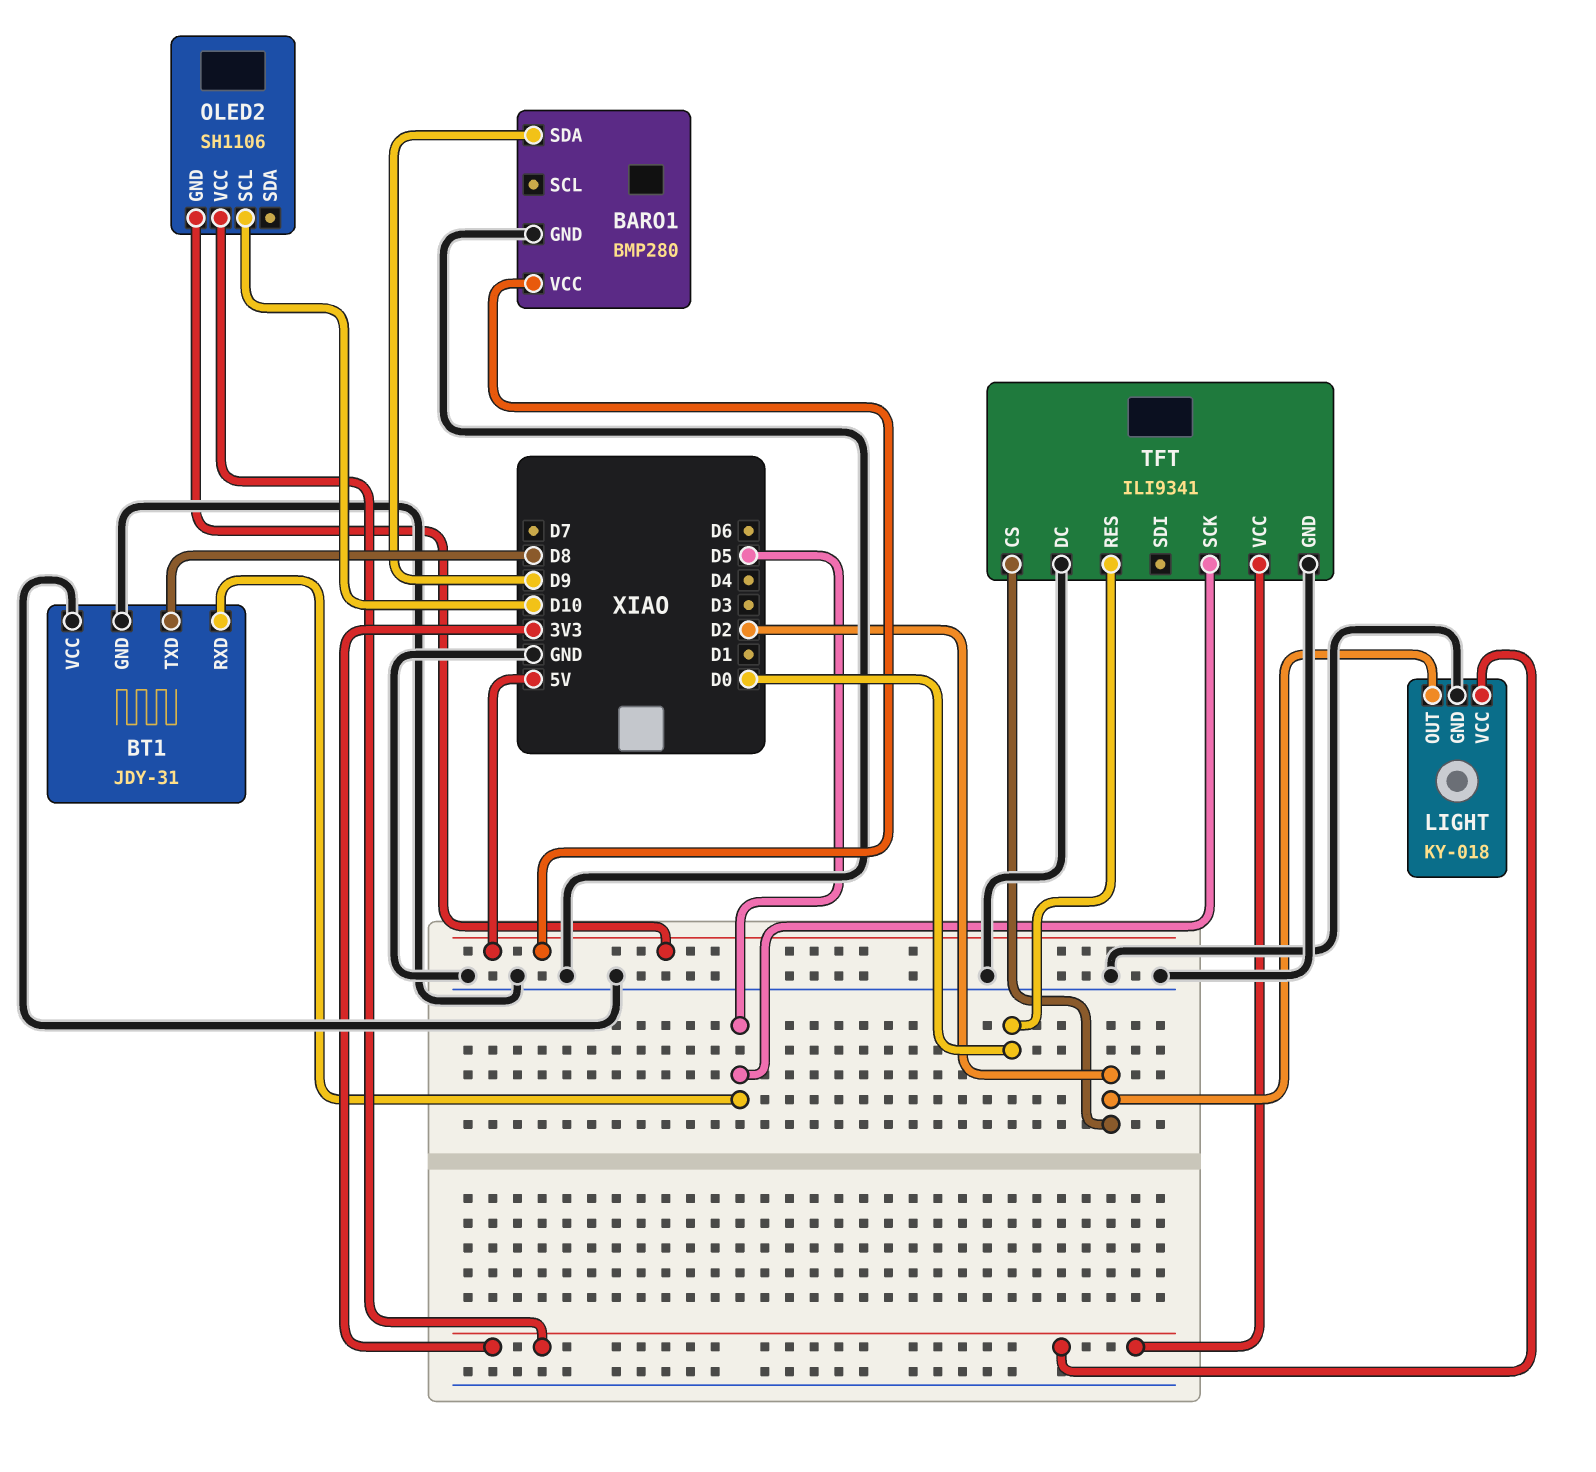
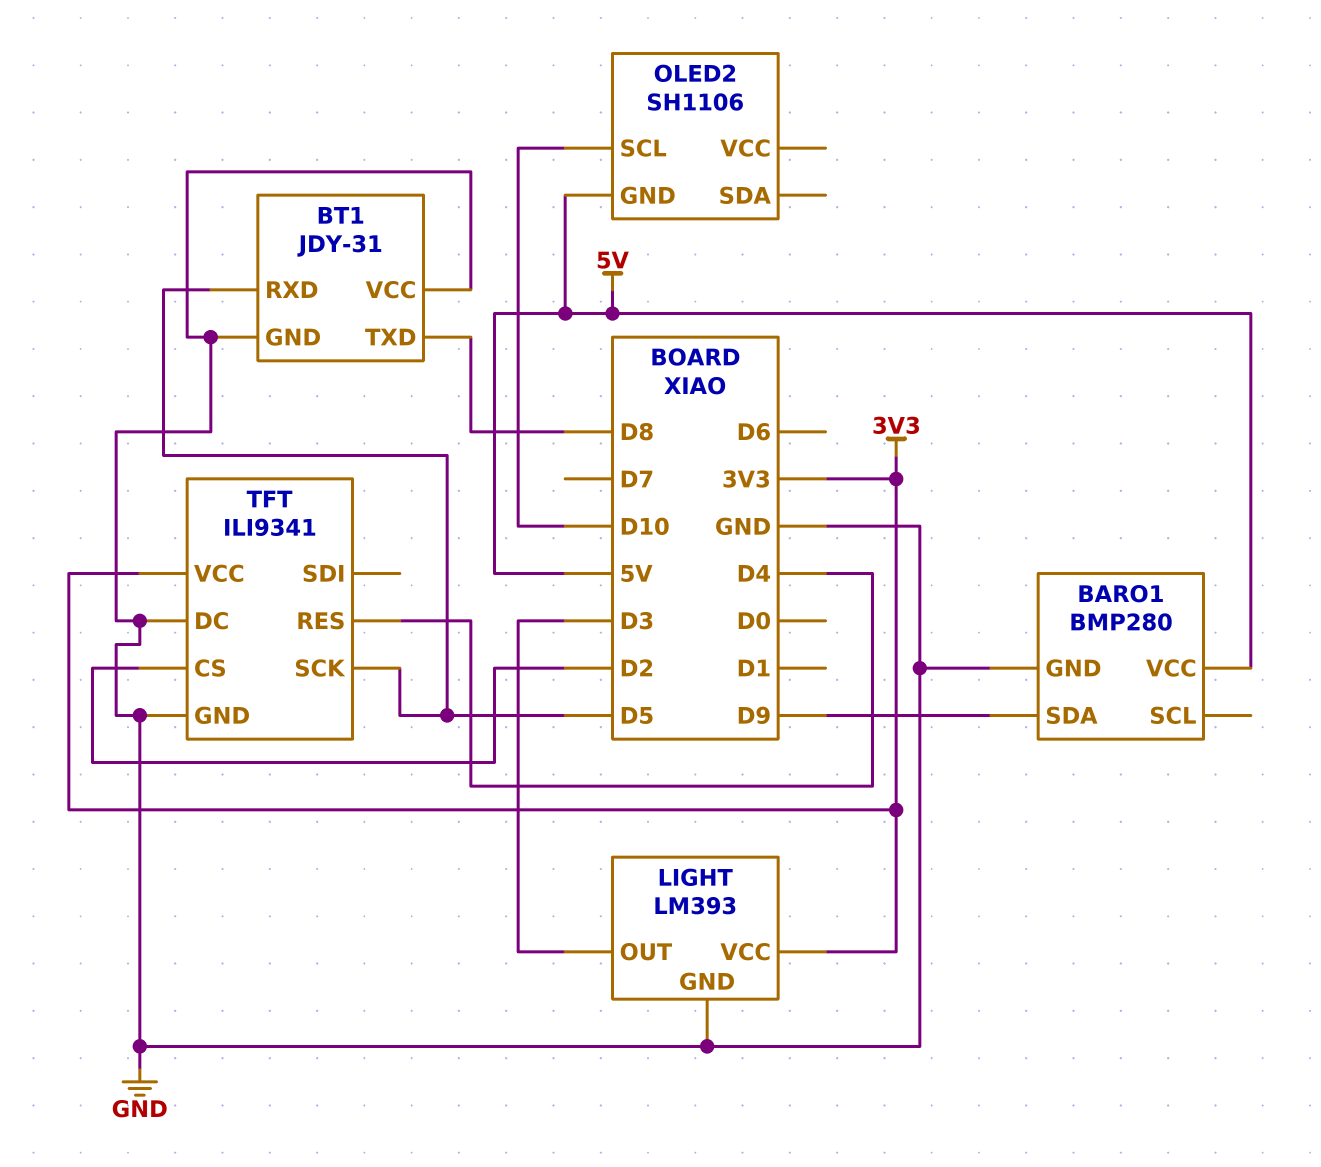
LIGHT: KY-018 -> LM393
LIGHT pin OUT: D2 -> D3
OLED2 pin VCC: 3V3 -> none
TFT pin RES: D0 -> D4

